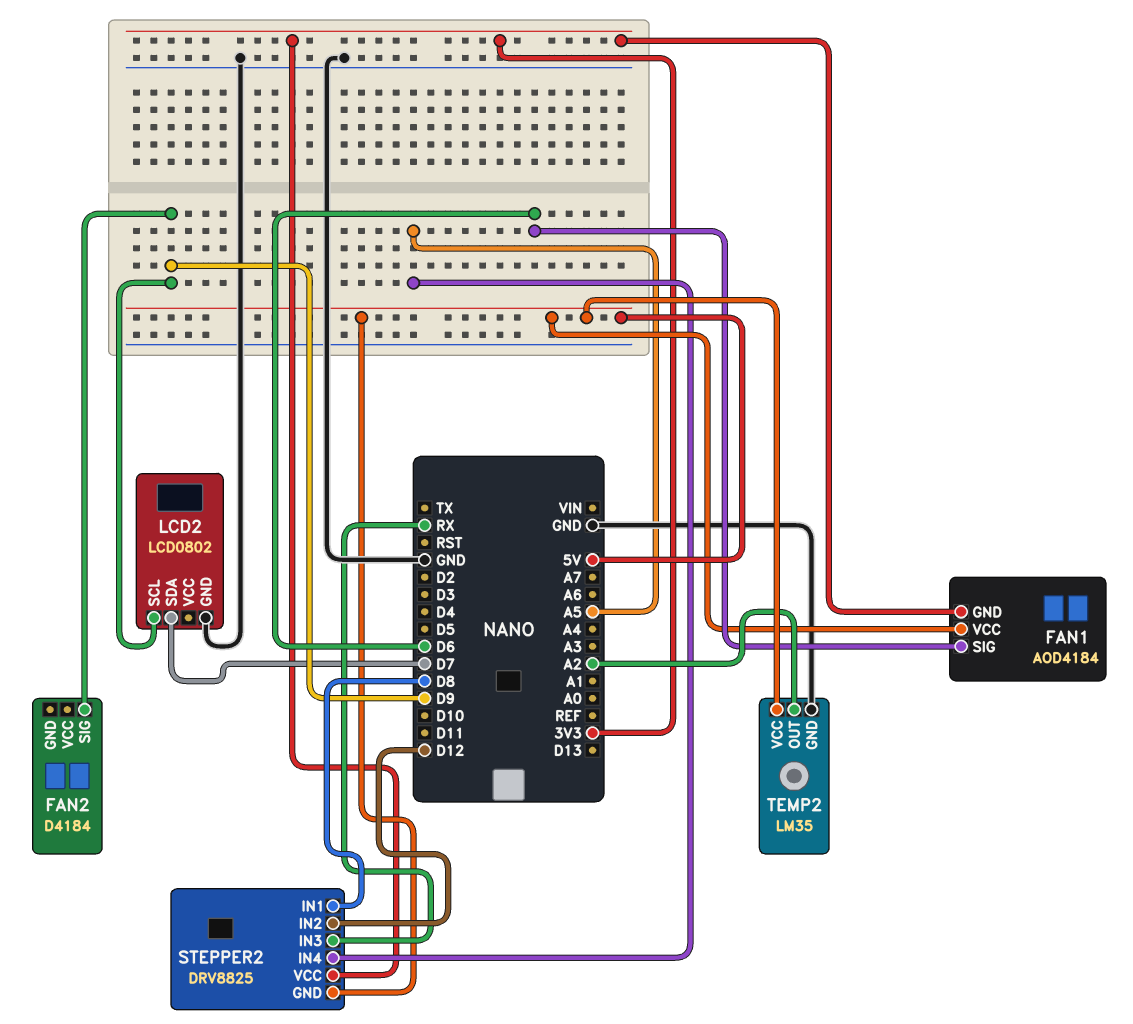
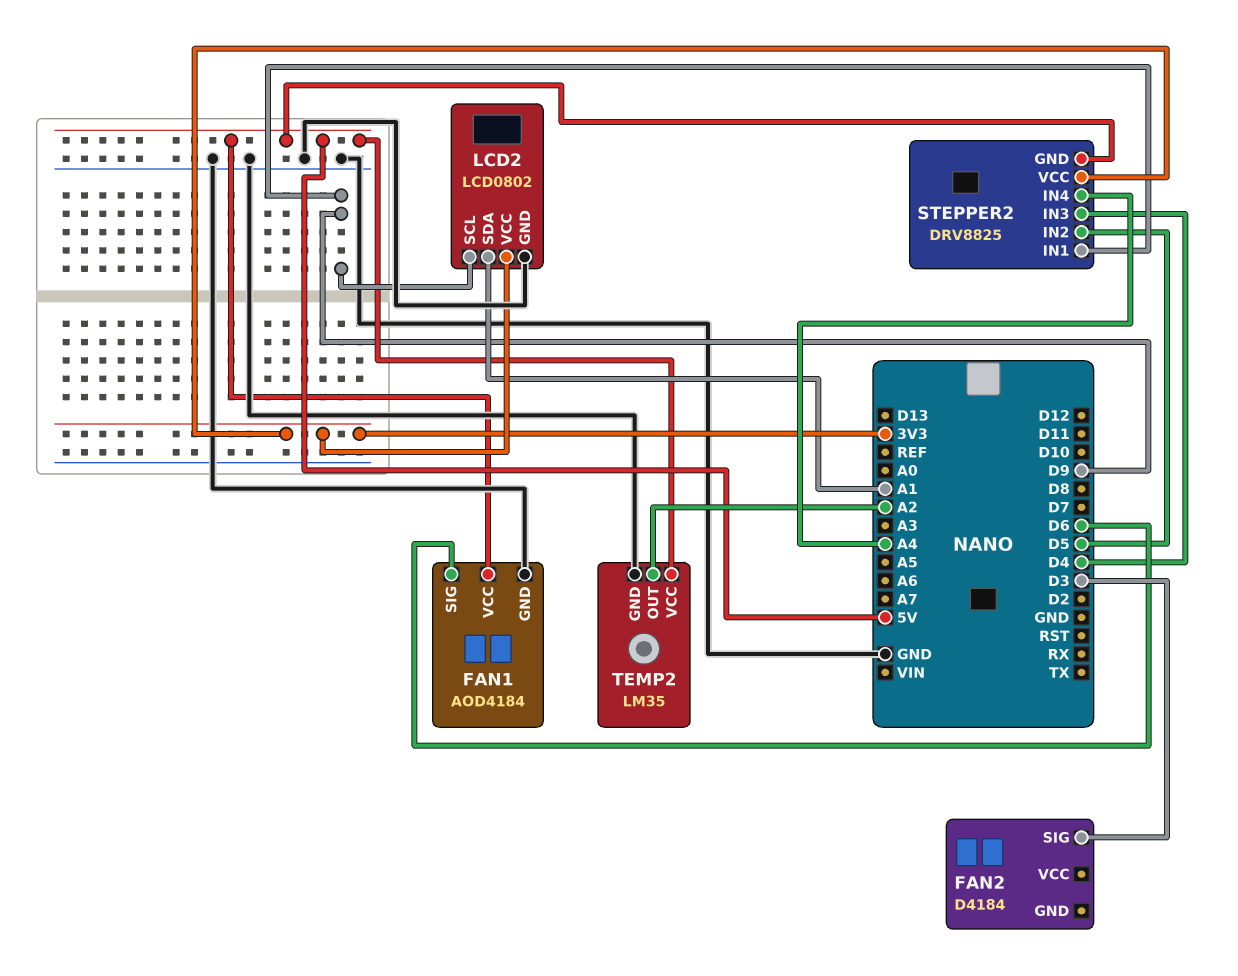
FAN1 pin GND: 3V3 -> GND
FAN2 pin SIG: D9 -> D3
LCD2 pin SDA: D7 -> A1
LCD2 pin VCC: none -> 3V3
STEPPER2 pin IN1: D8 -> D9
STEPPER2 pin IN2: D12 -> D5
STEPPER2 pin IN3: RX -> D4
STEPPER2 pin IN4: A5 -> A4

